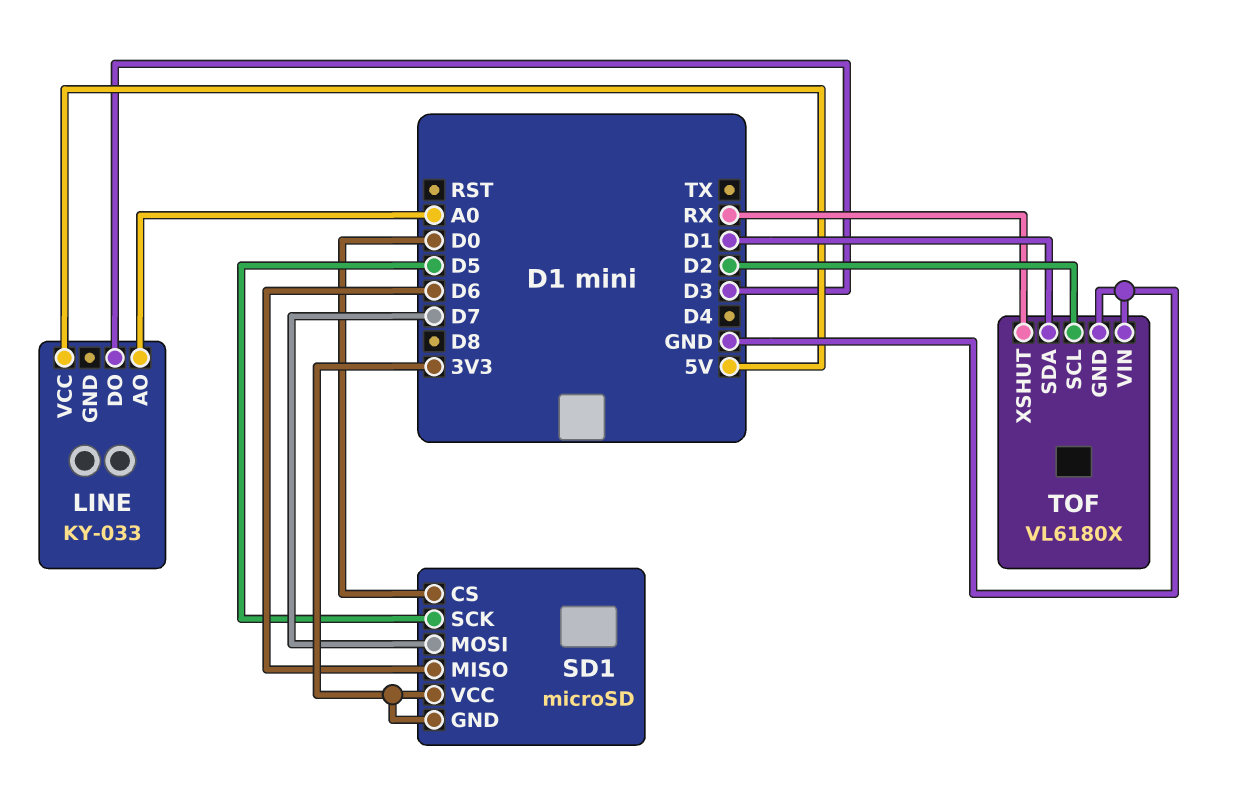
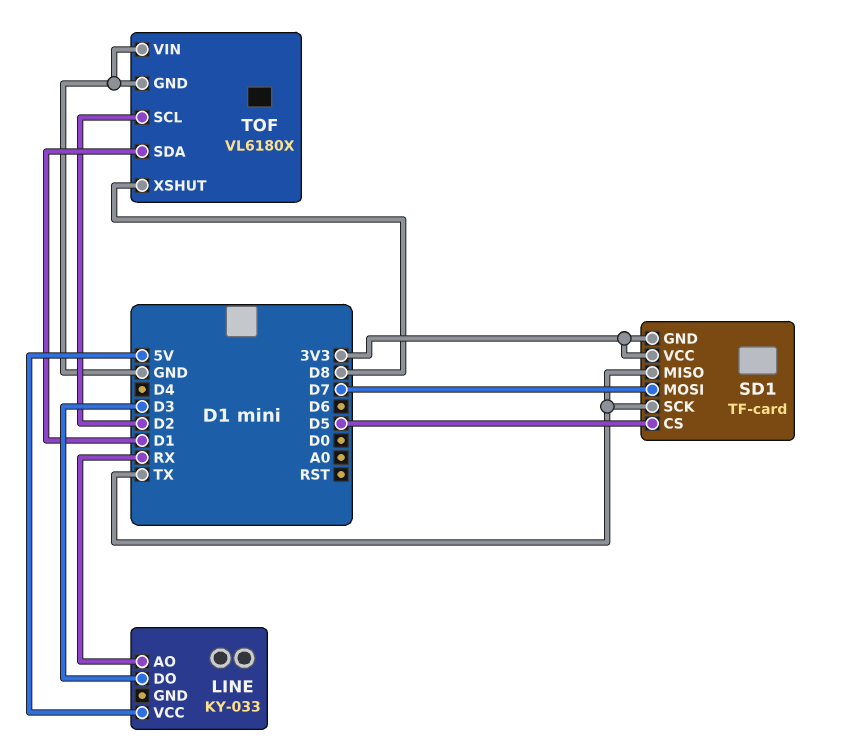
LINE pin AO: A0 -> RX
SD1: microSD -> TF-card
SD1 pin CS: D0 -> D5
SD1 pin MISO: D6 -> TX
SD1 pin SCK: D5 -> TX
TOF pin XSHUT: RX -> D8

